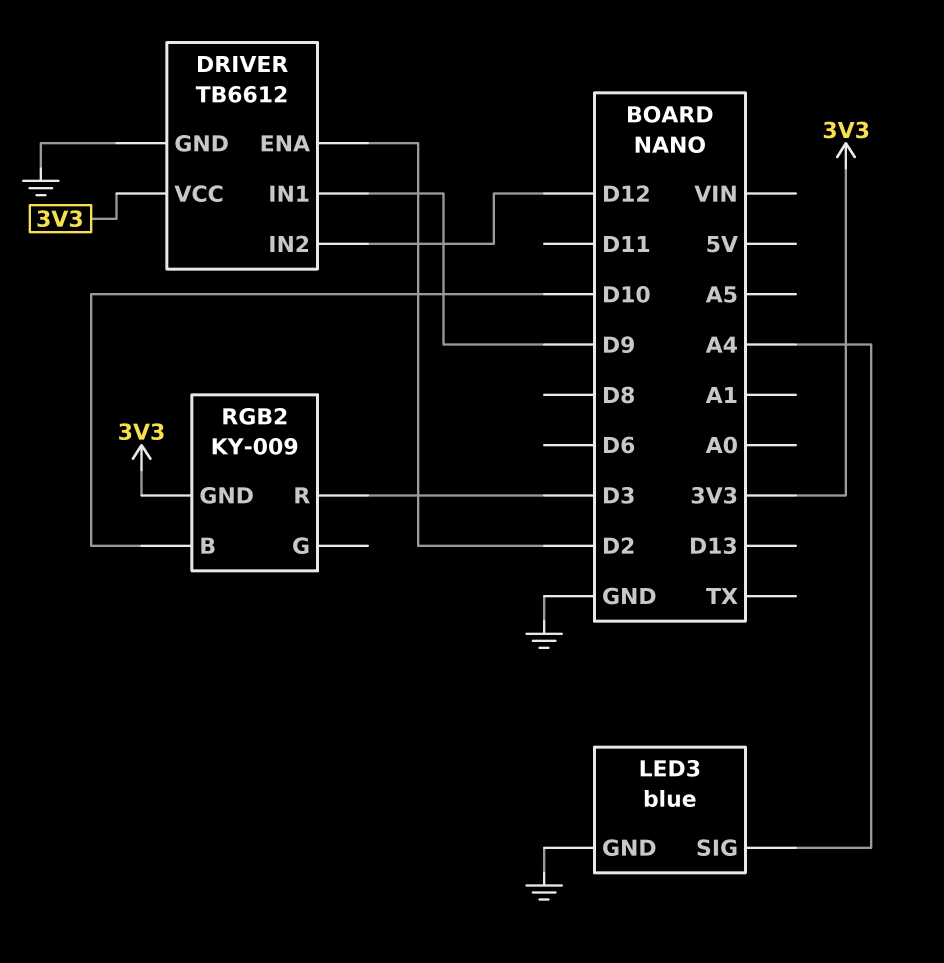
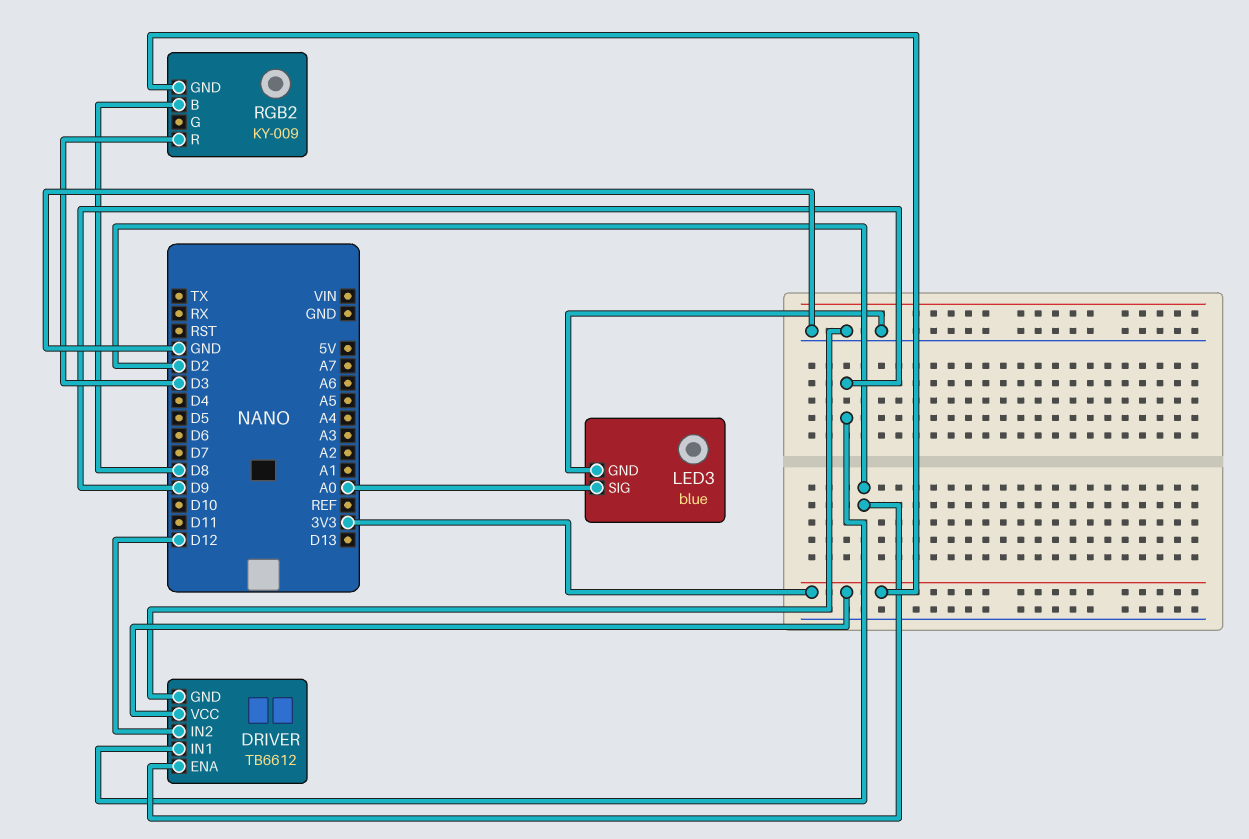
LED3 pin SIG: A4 -> A0
RGB2 pin B: D10 -> D8

